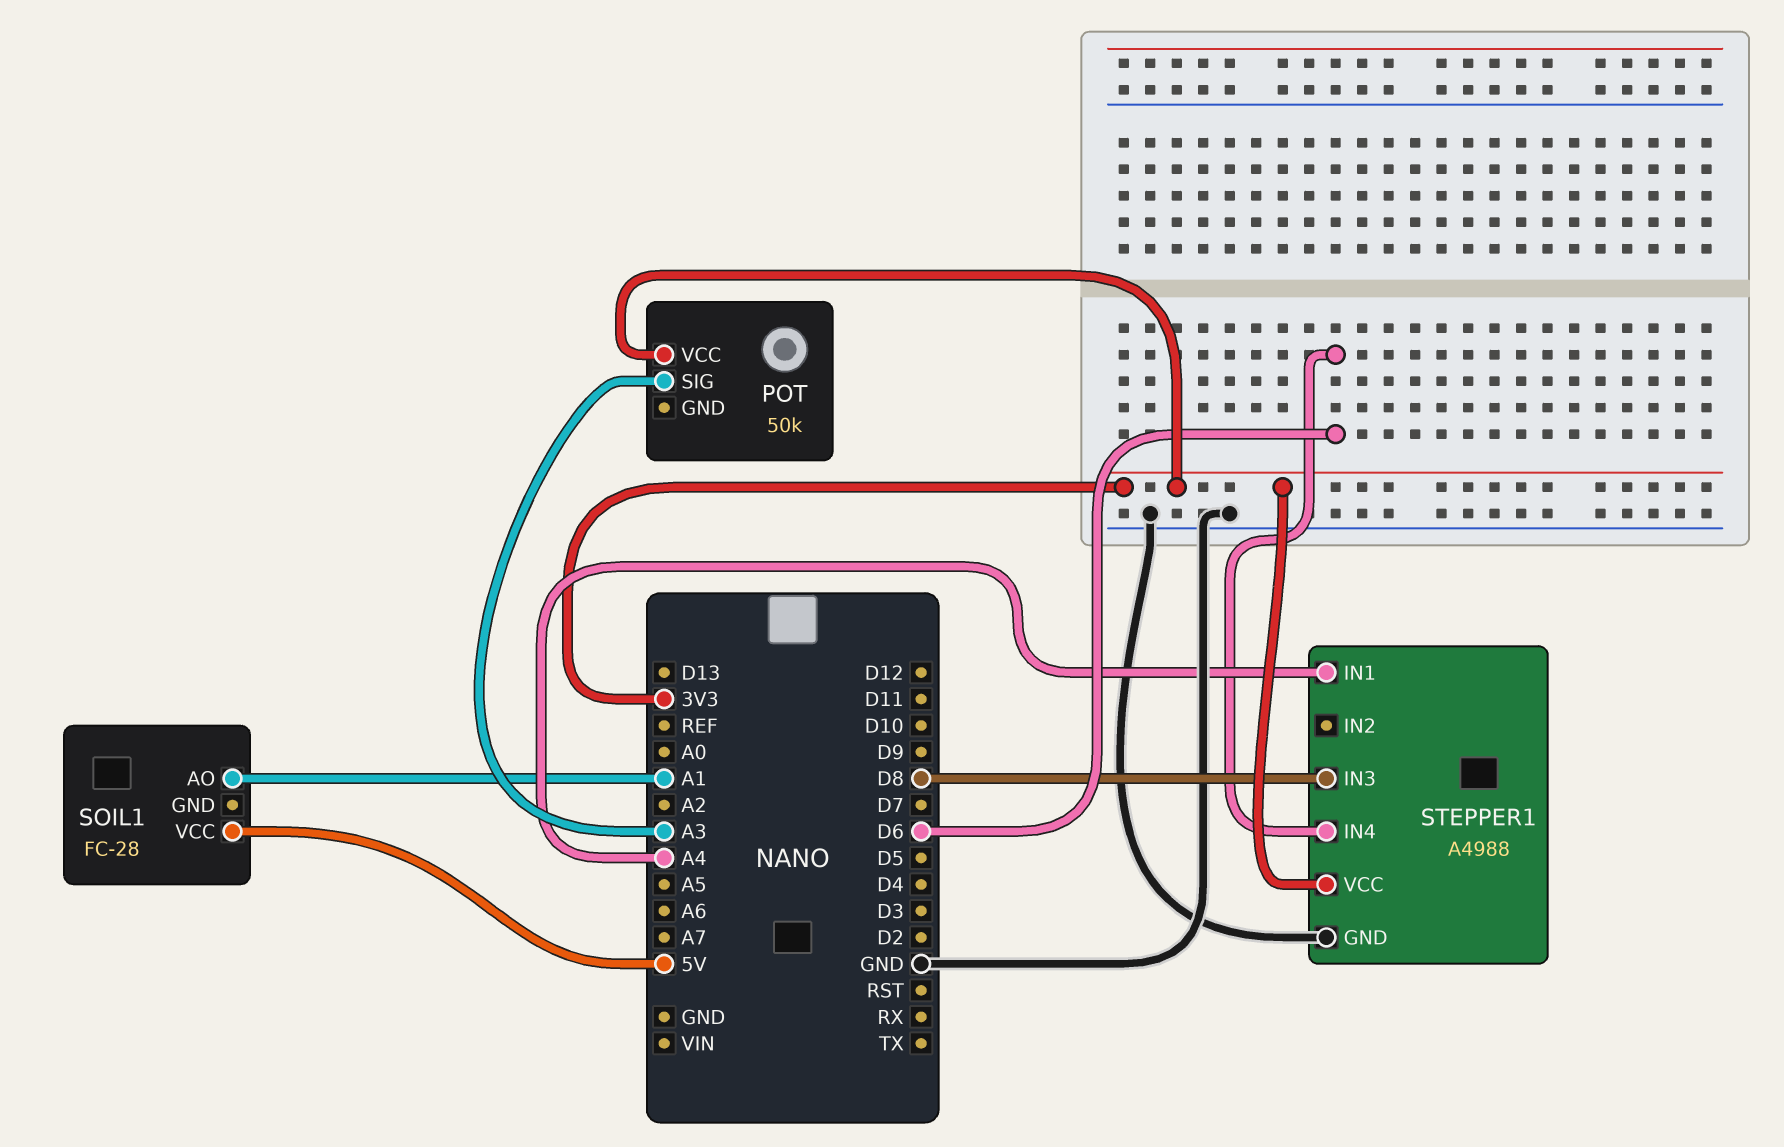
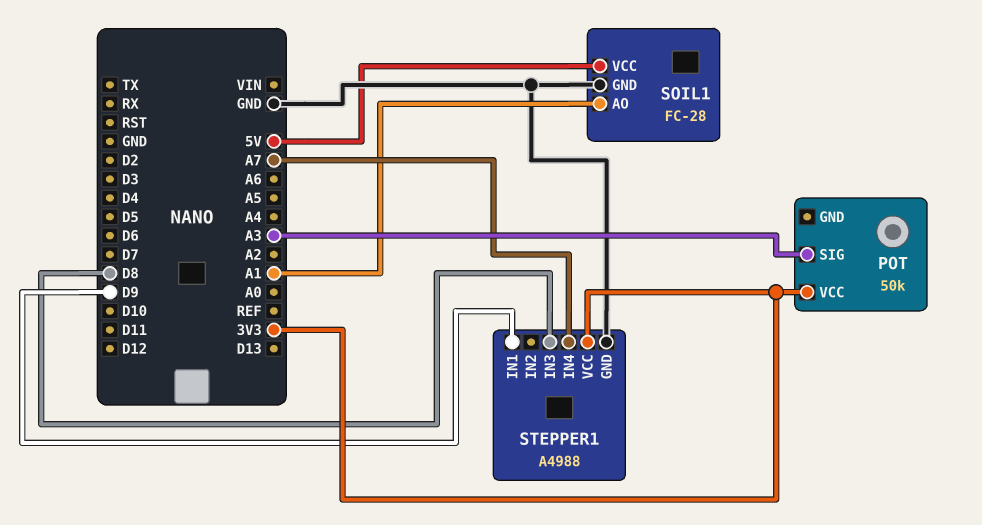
SOIL1 pin GND: none -> GND
STEPPER1 pin IN1: A4 -> D9
STEPPER1 pin IN4: D6 -> A7

